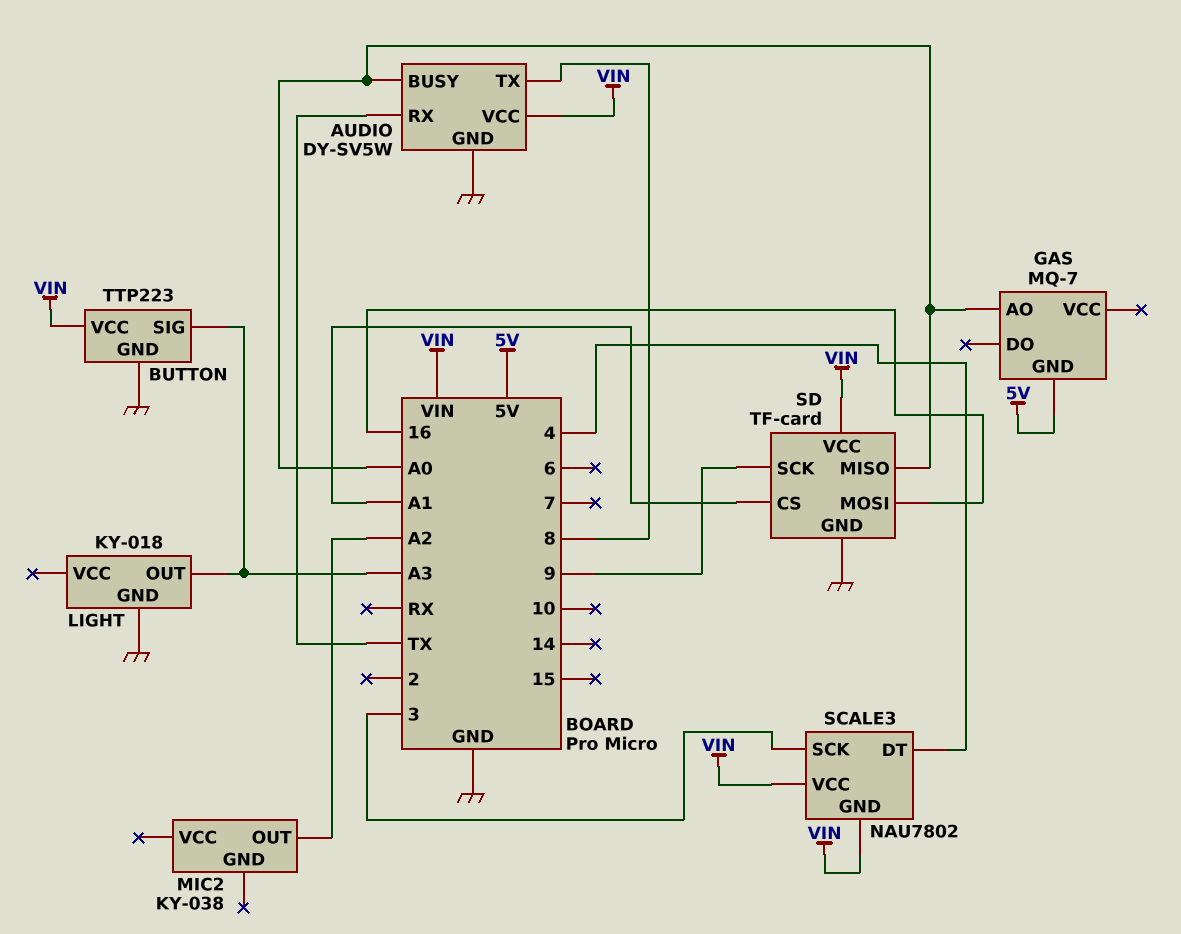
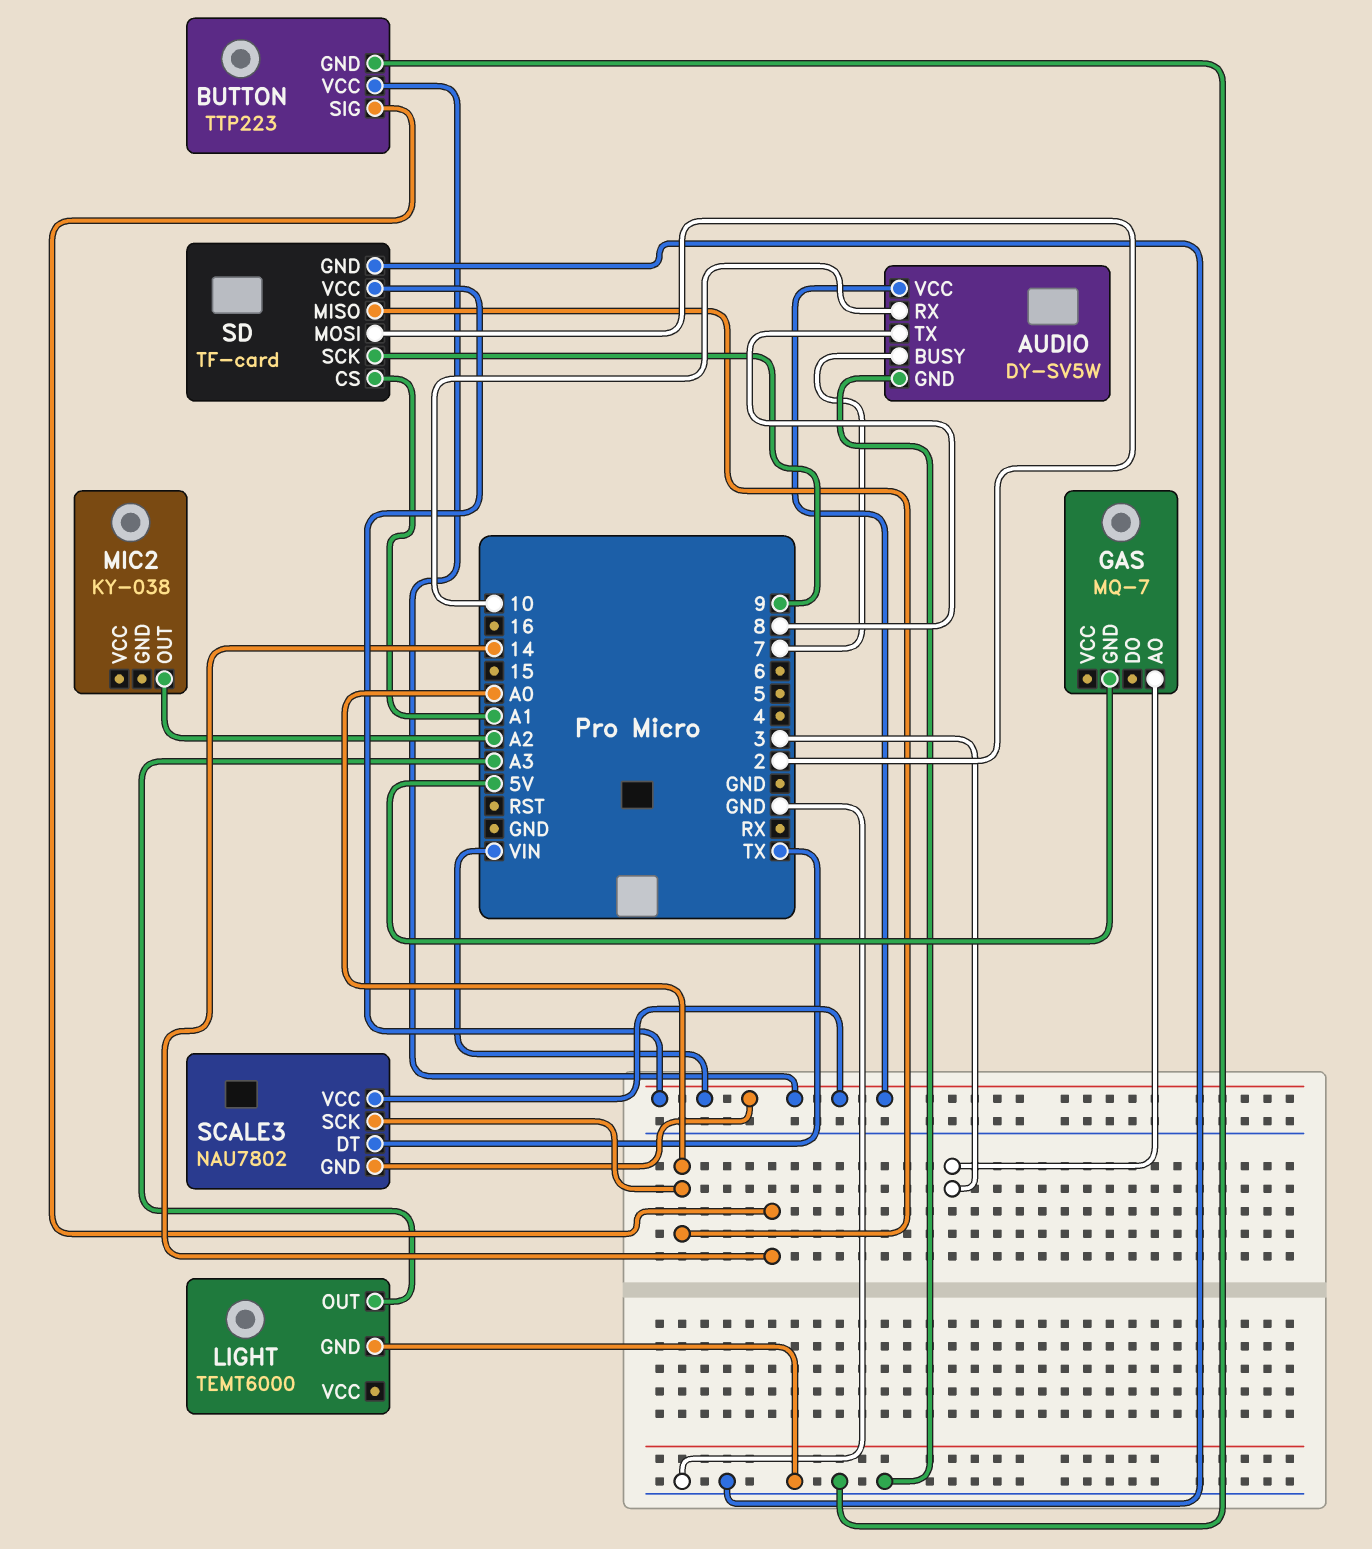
AUDIO pin BUSY: A0 -> 7
AUDIO pin RX: TX -> 10
BUTTON pin SIG: A3 -> 14
GAS pin AO: A0 -> 3
LIGHT: KY-018 -> TEMT6000
SCALE3 pin DT: 4 -> TX
SCALE3 pin SCK: 3 -> A0
SD pin MOSI: 16 -> 2

